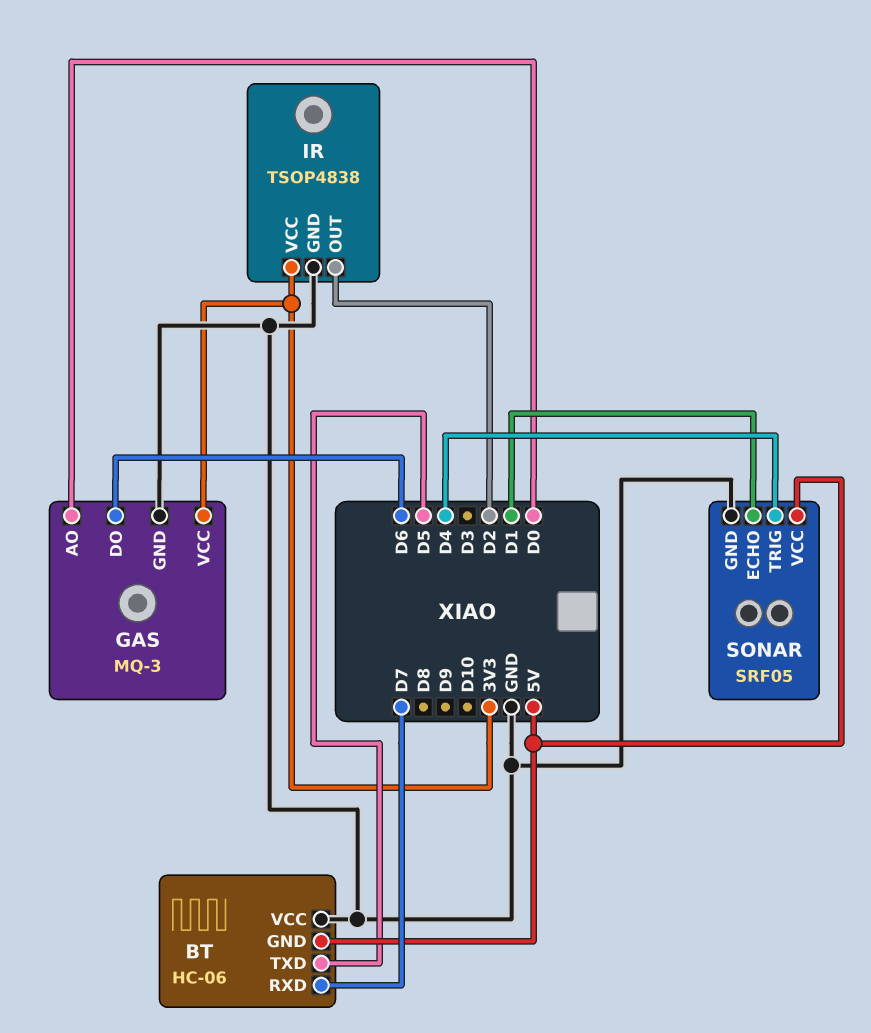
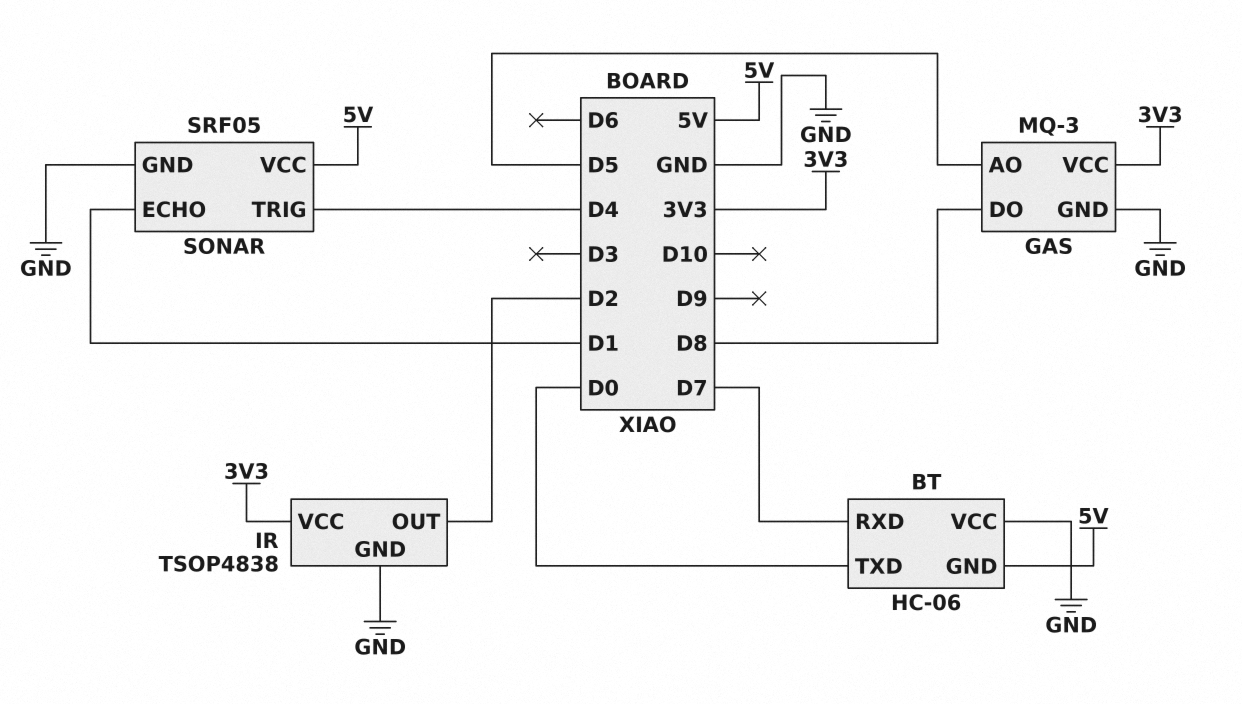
BT pin TXD: D5 -> D0
GAS pin AO: D0 -> D5
GAS pin DO: D6 -> D8

